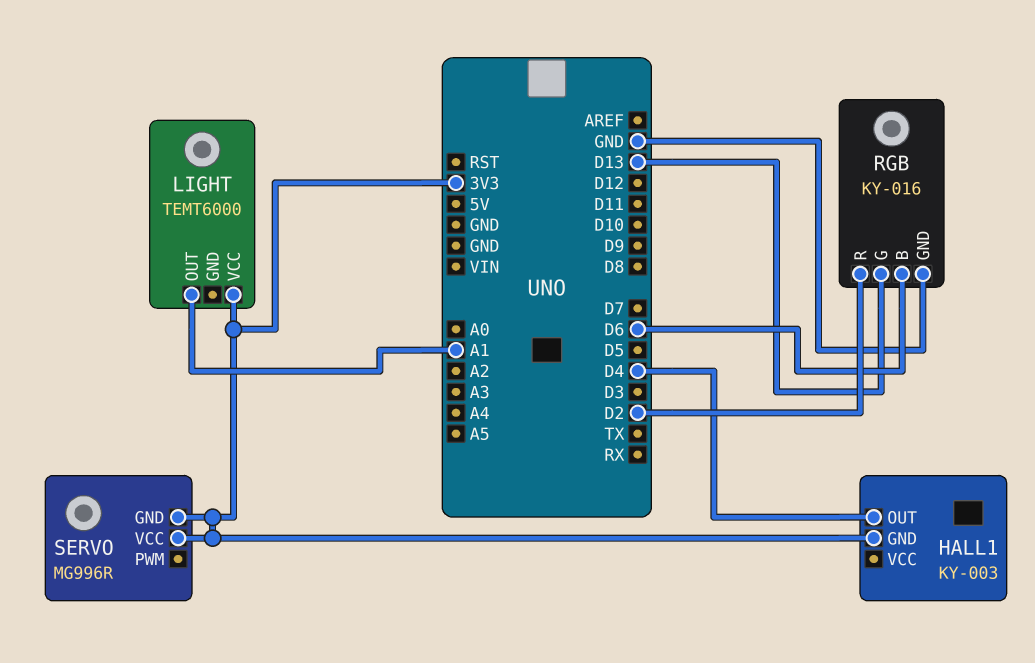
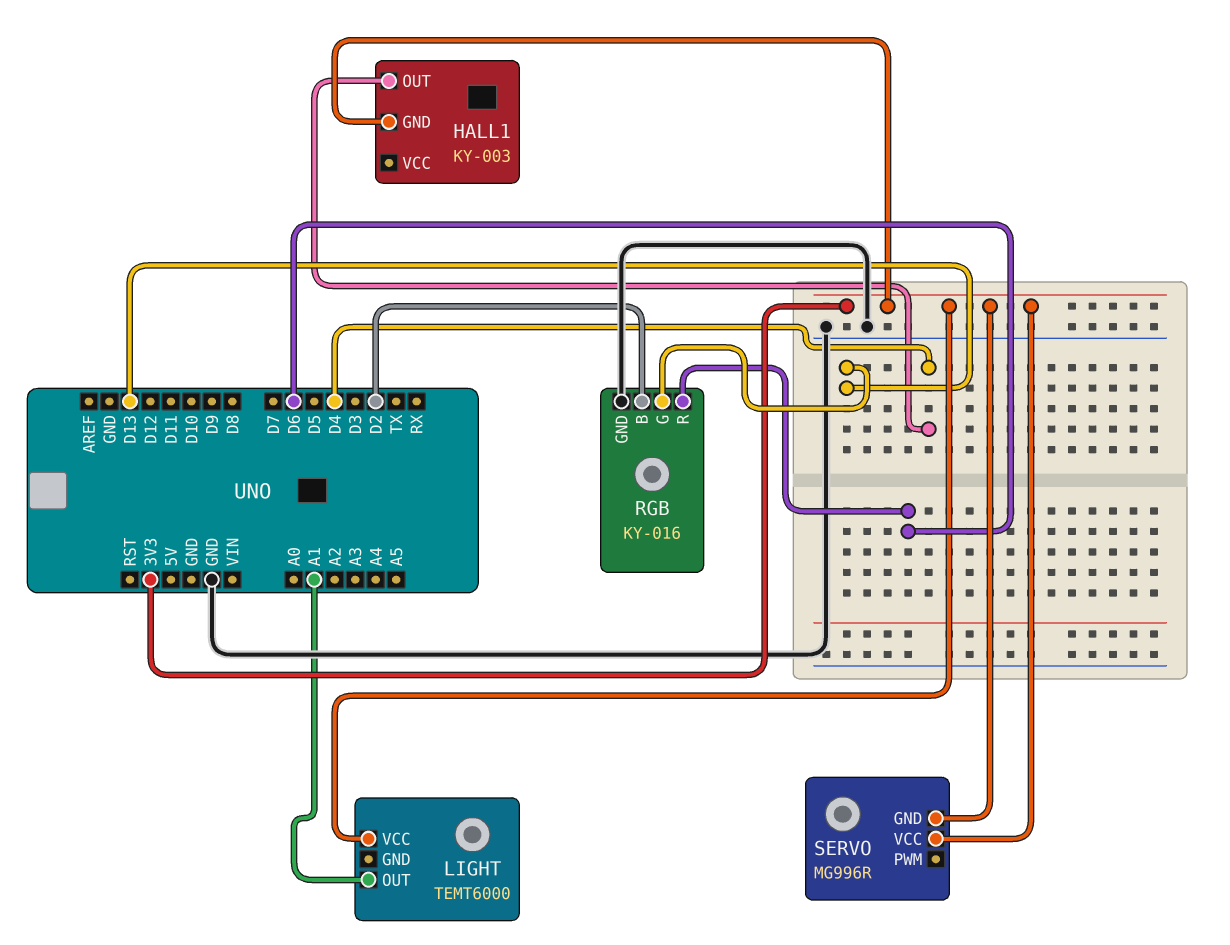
RGB pin B: D6 -> D2
RGB pin R: D2 -> D6

